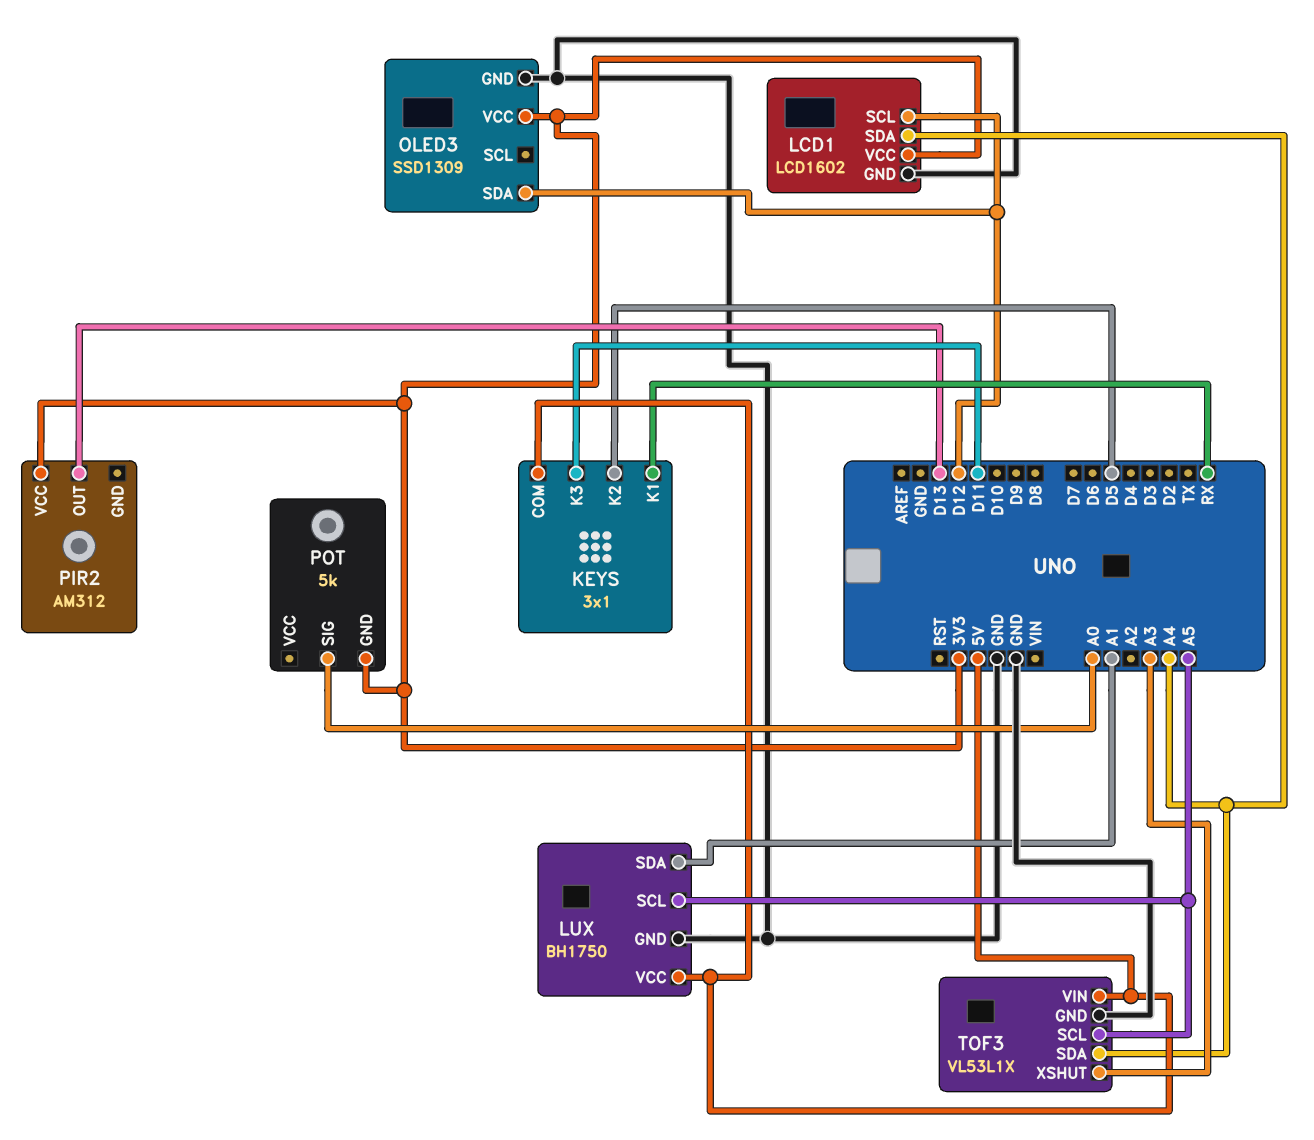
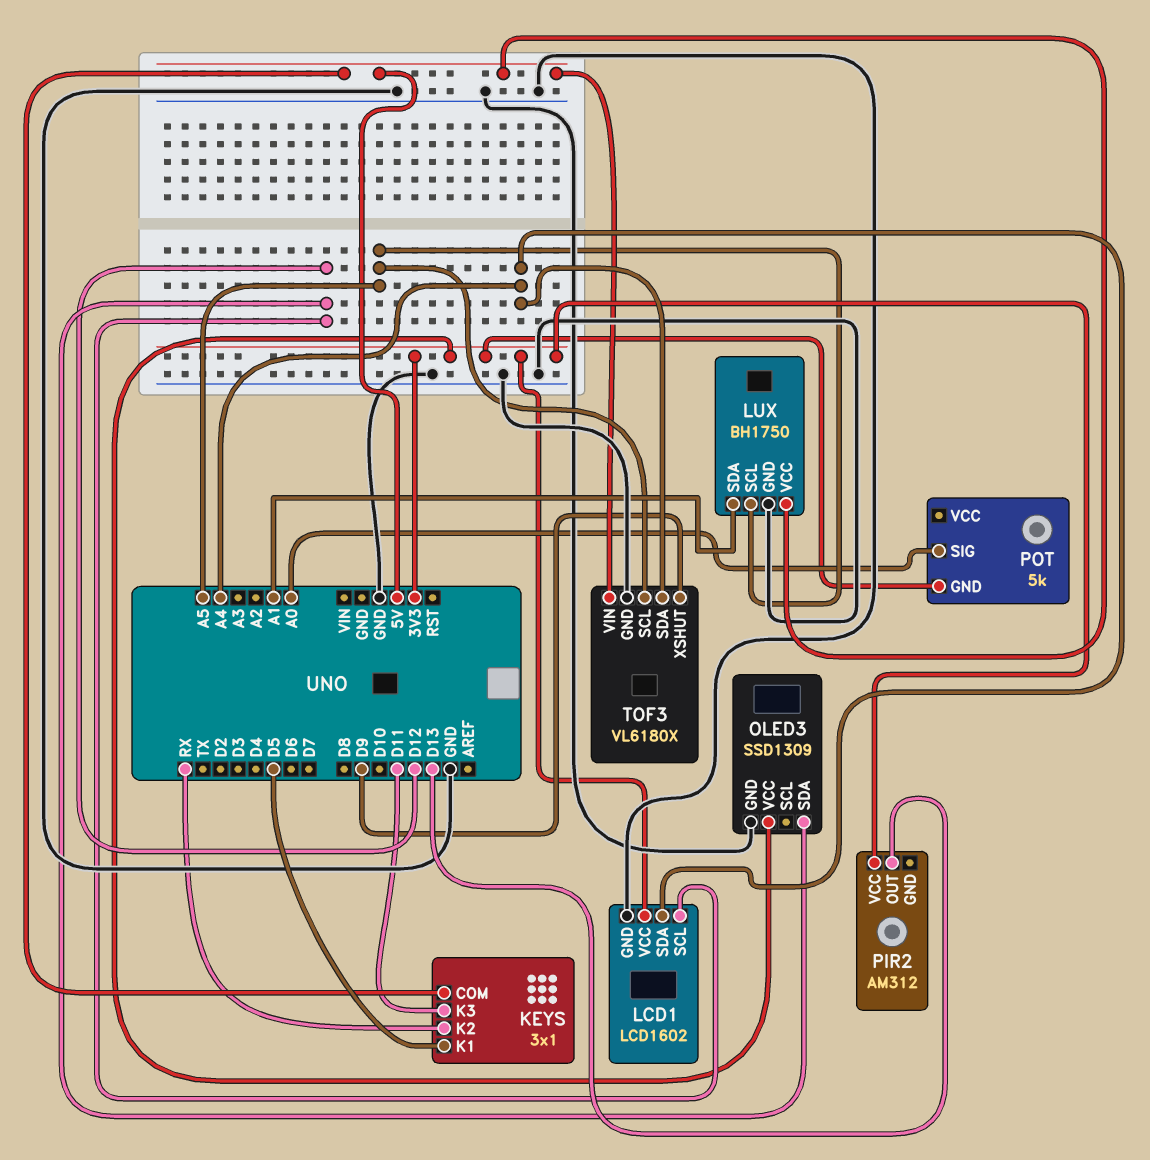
KEYS pin K1: RX -> D5
KEYS pin K2: D5 -> RX
TOF3: VL53L1X -> VL6180X
TOF3 pin XSHUT: A3 -> D9

